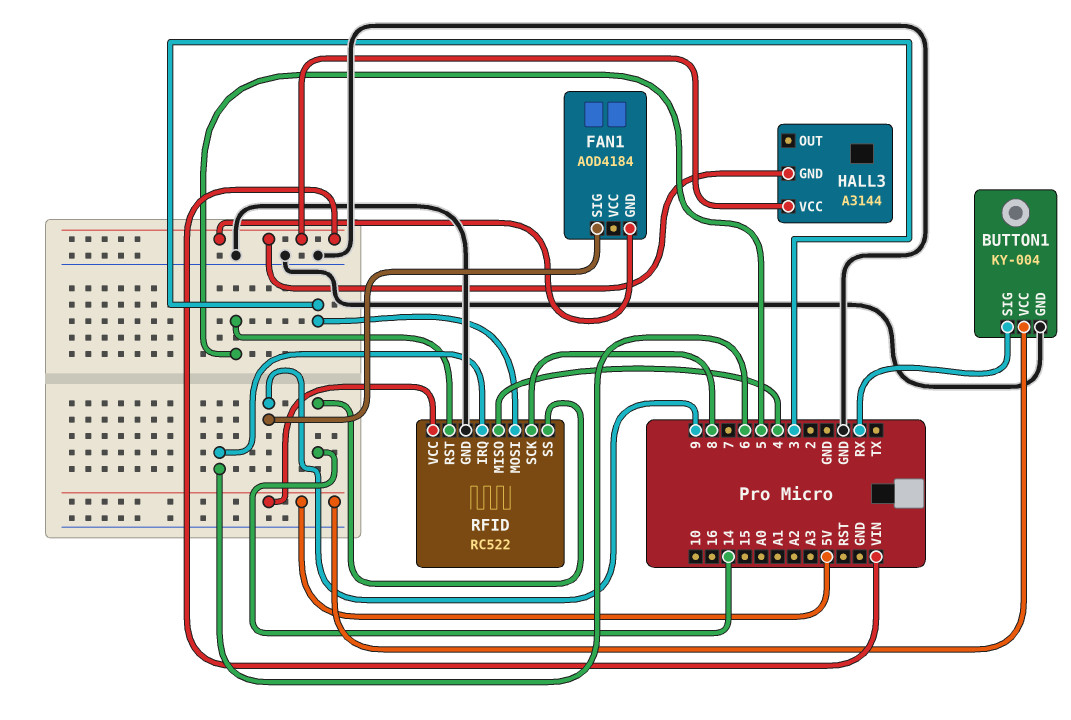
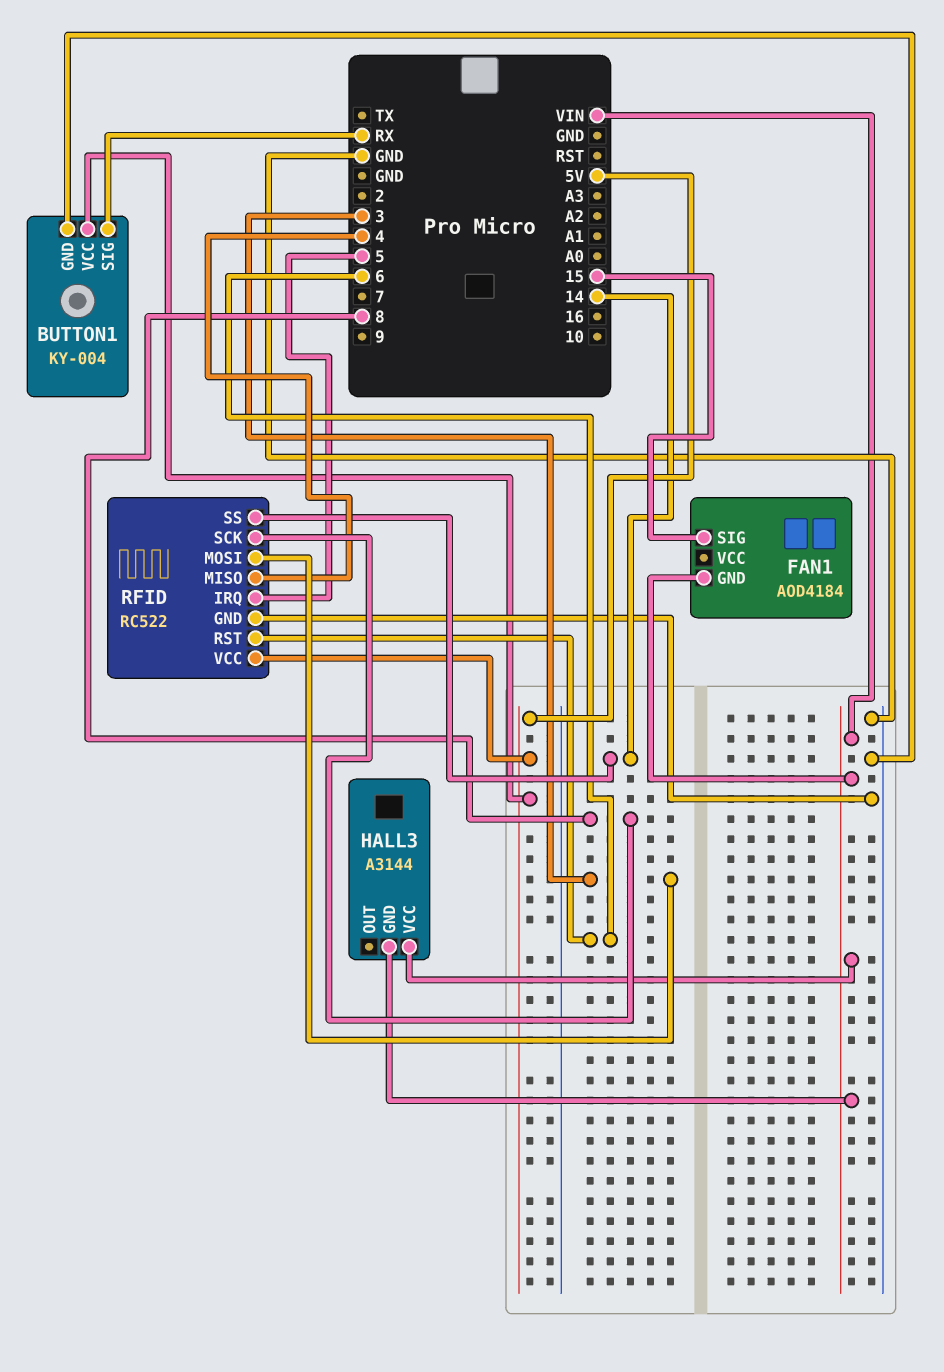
FAN1 pin SIG: 9 -> 15
RFID pin IRQ: 6 -> 5
RFID pin RST: 5 -> 6

